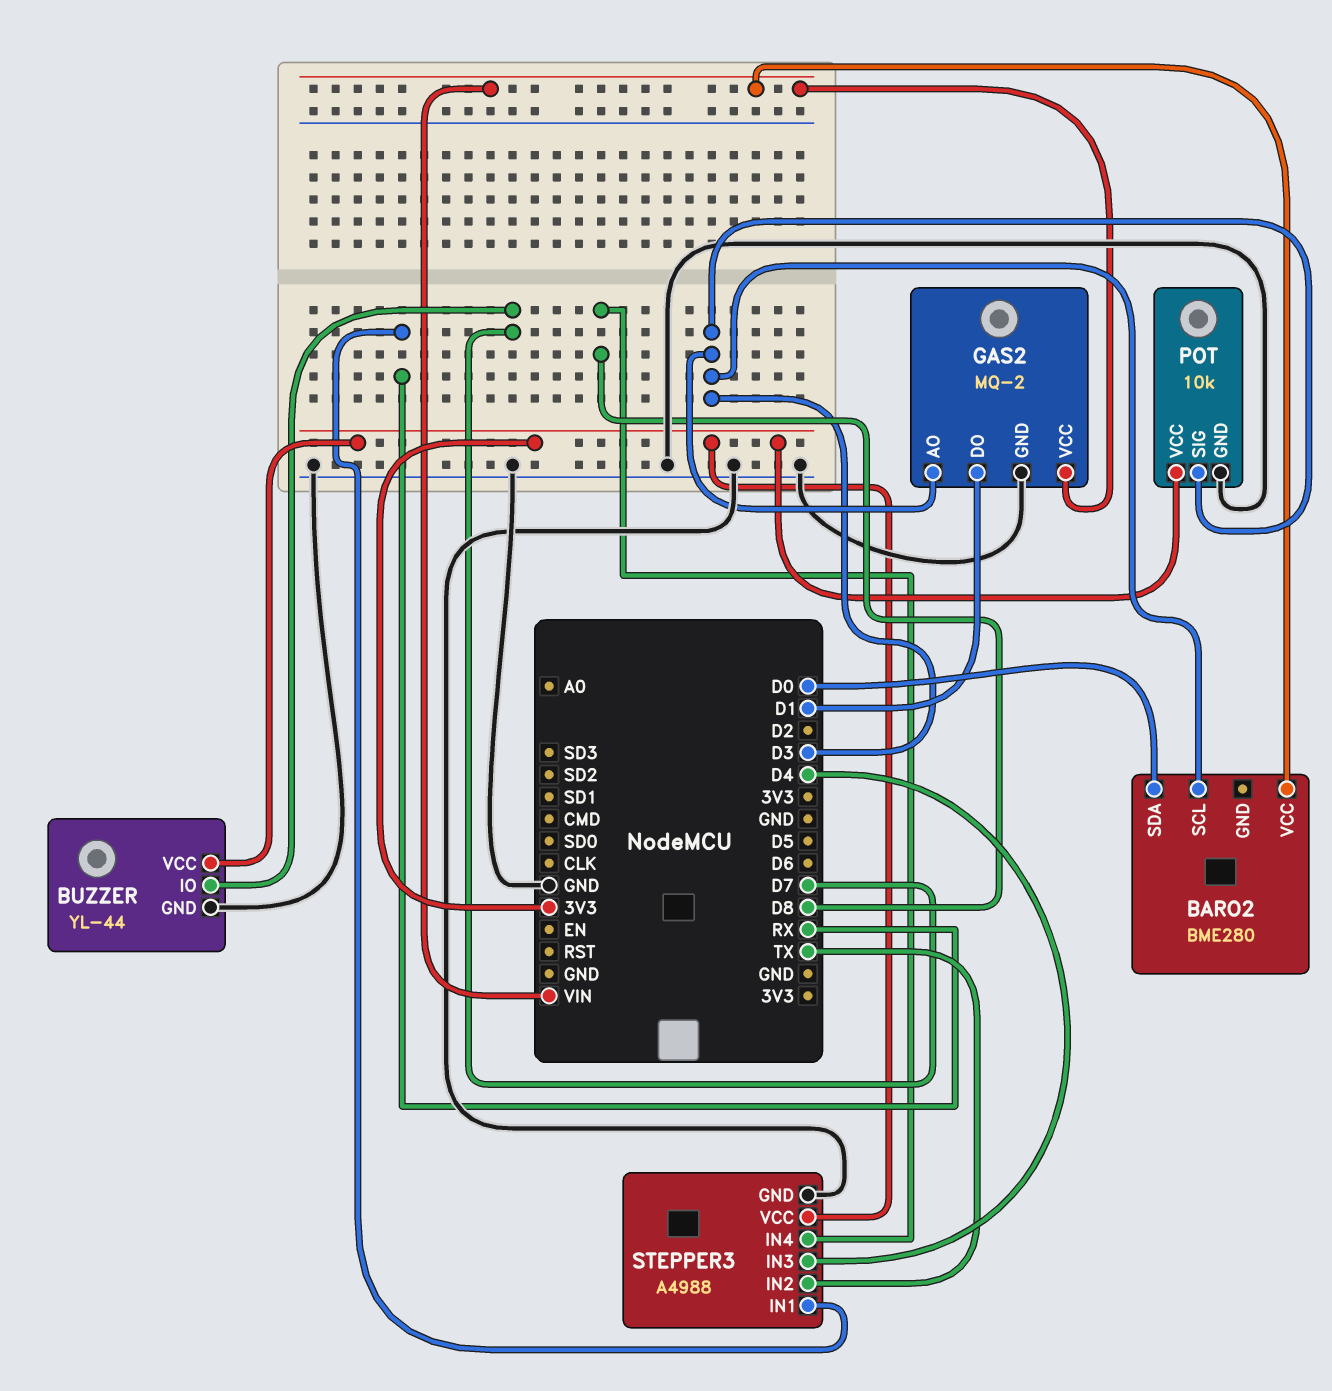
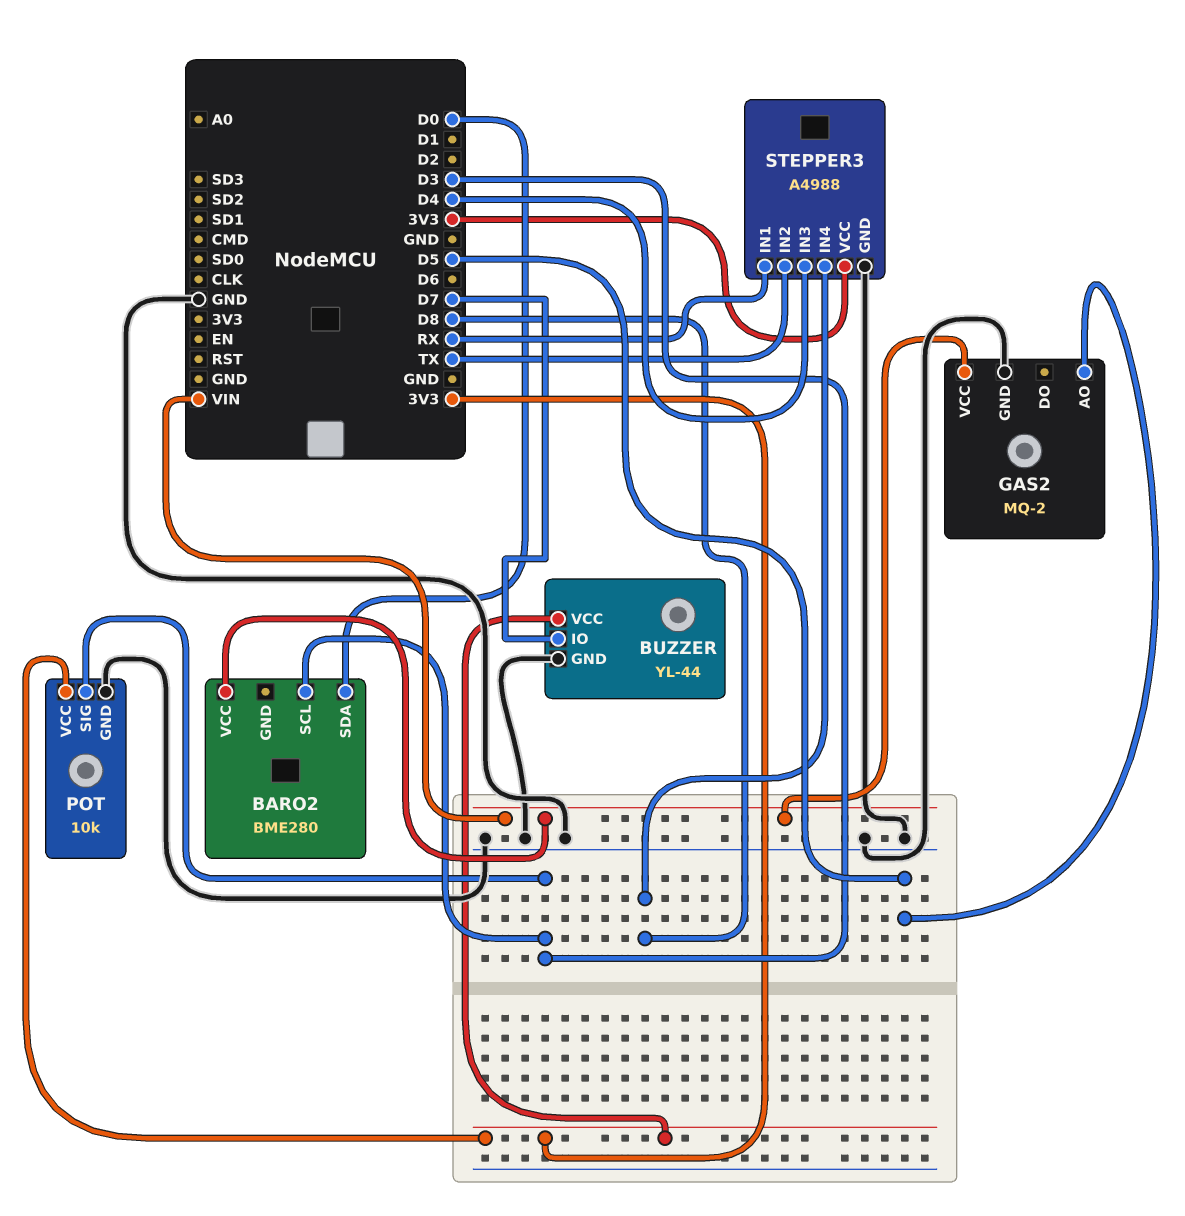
GAS2 pin AO: D3 -> D5
GAS2 pin DO: D1 -> none

